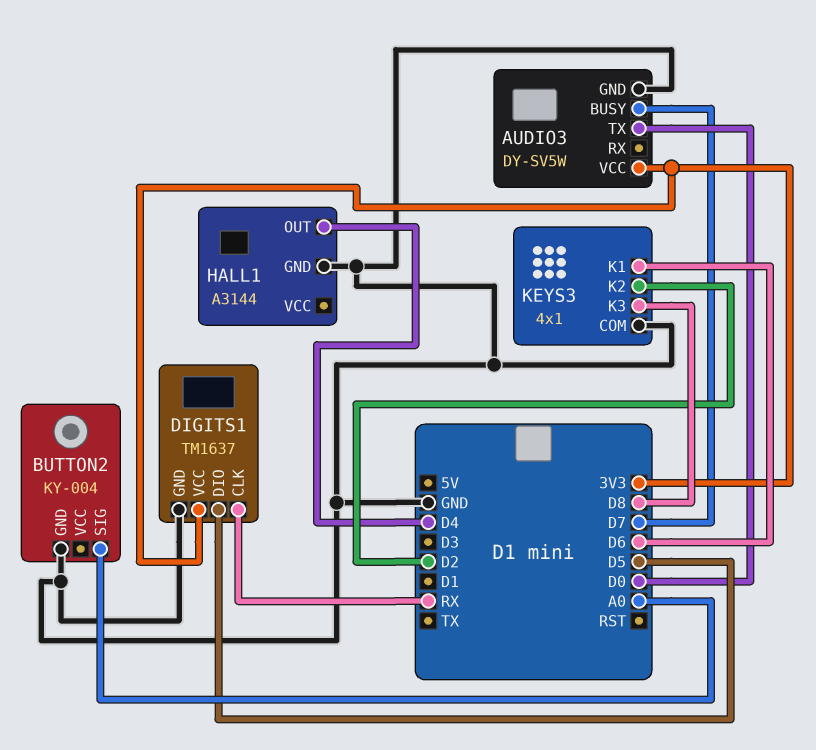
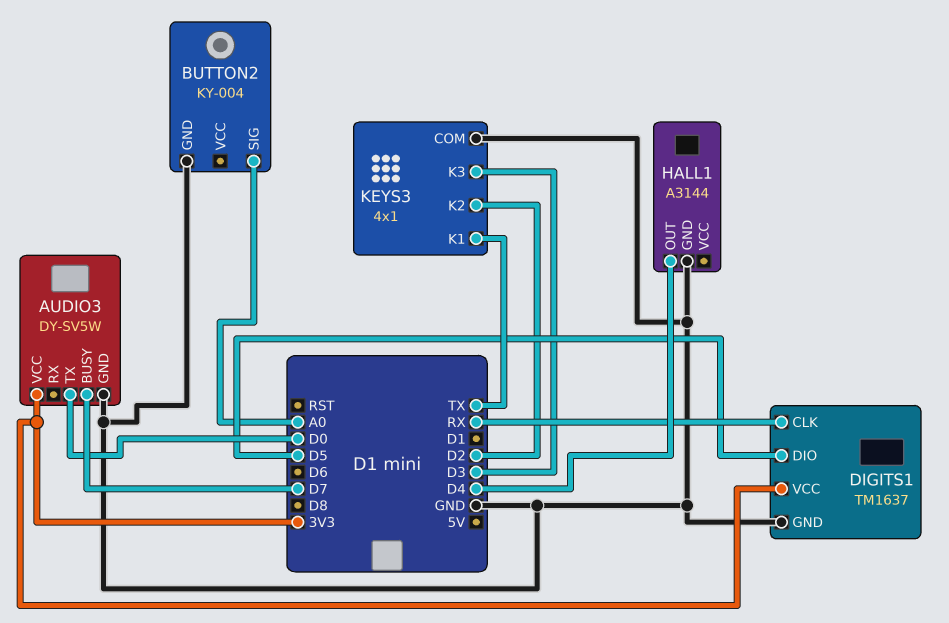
KEYS3 pin K1: D6 -> TX
KEYS3 pin K3: D8 -> D3

